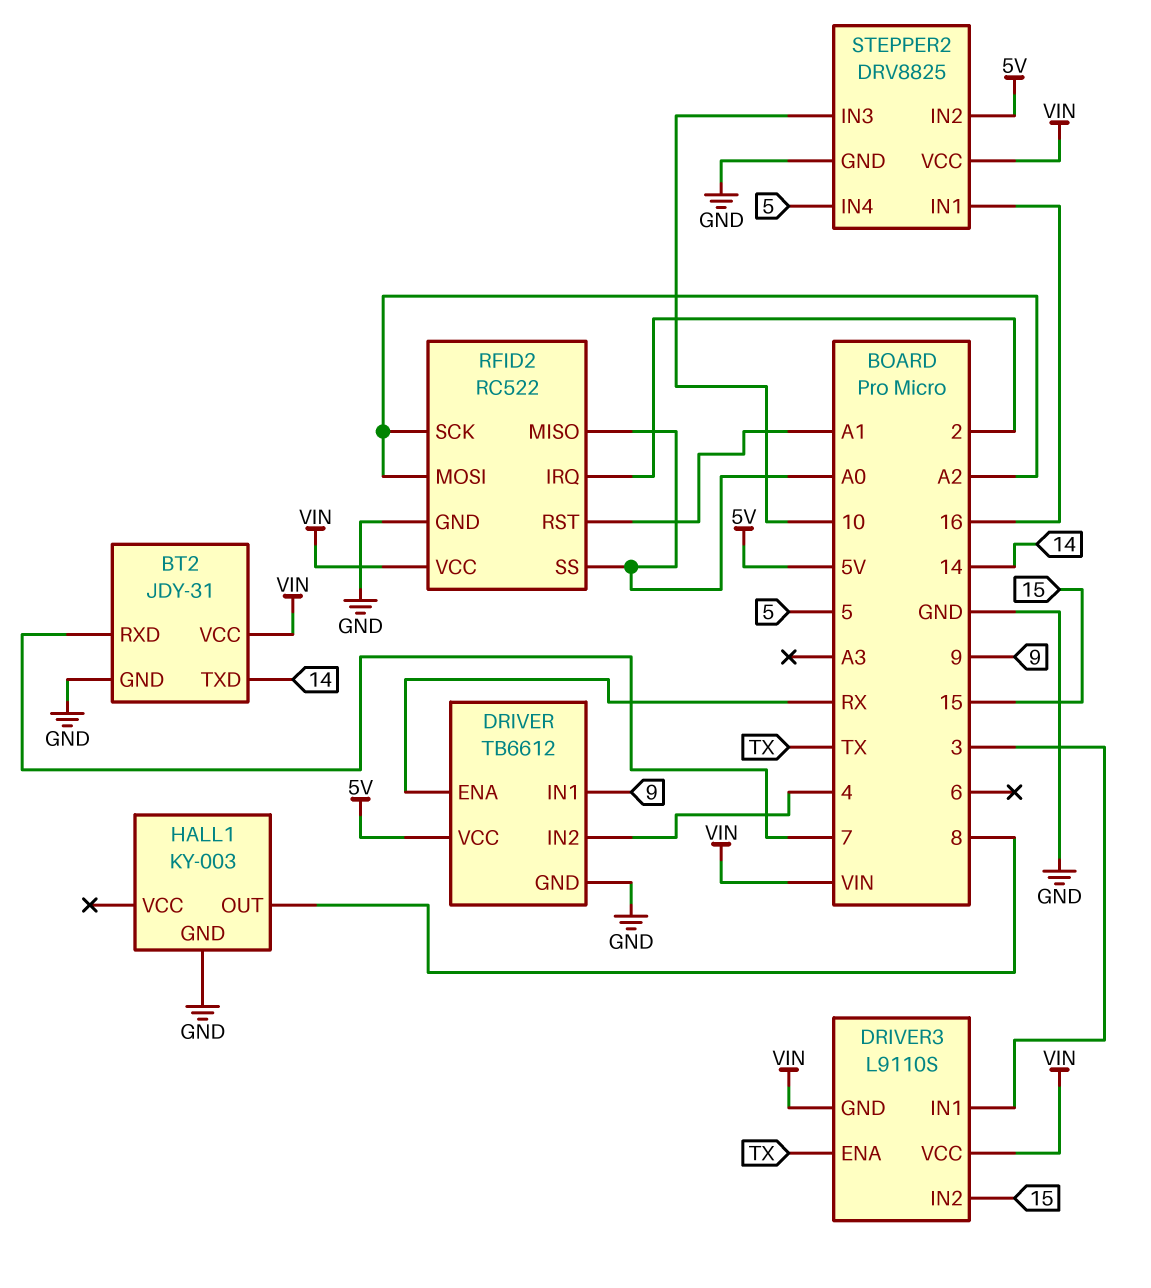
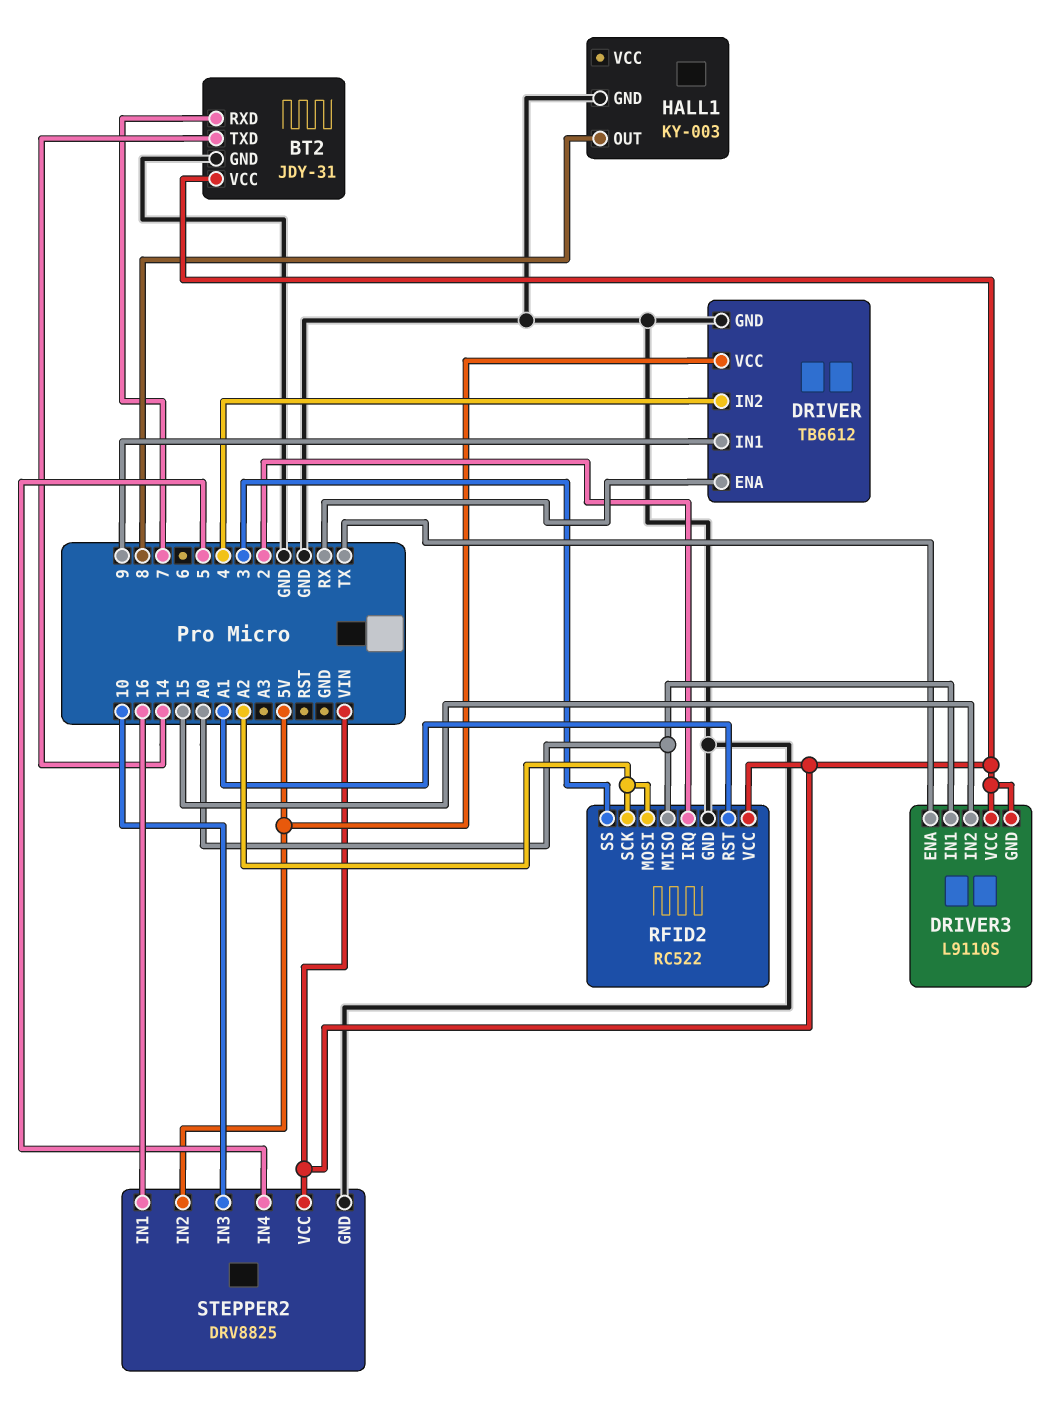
DRIVER3 pin IN1: 3 -> A0
RFID2 pin SS: A0 -> 3

